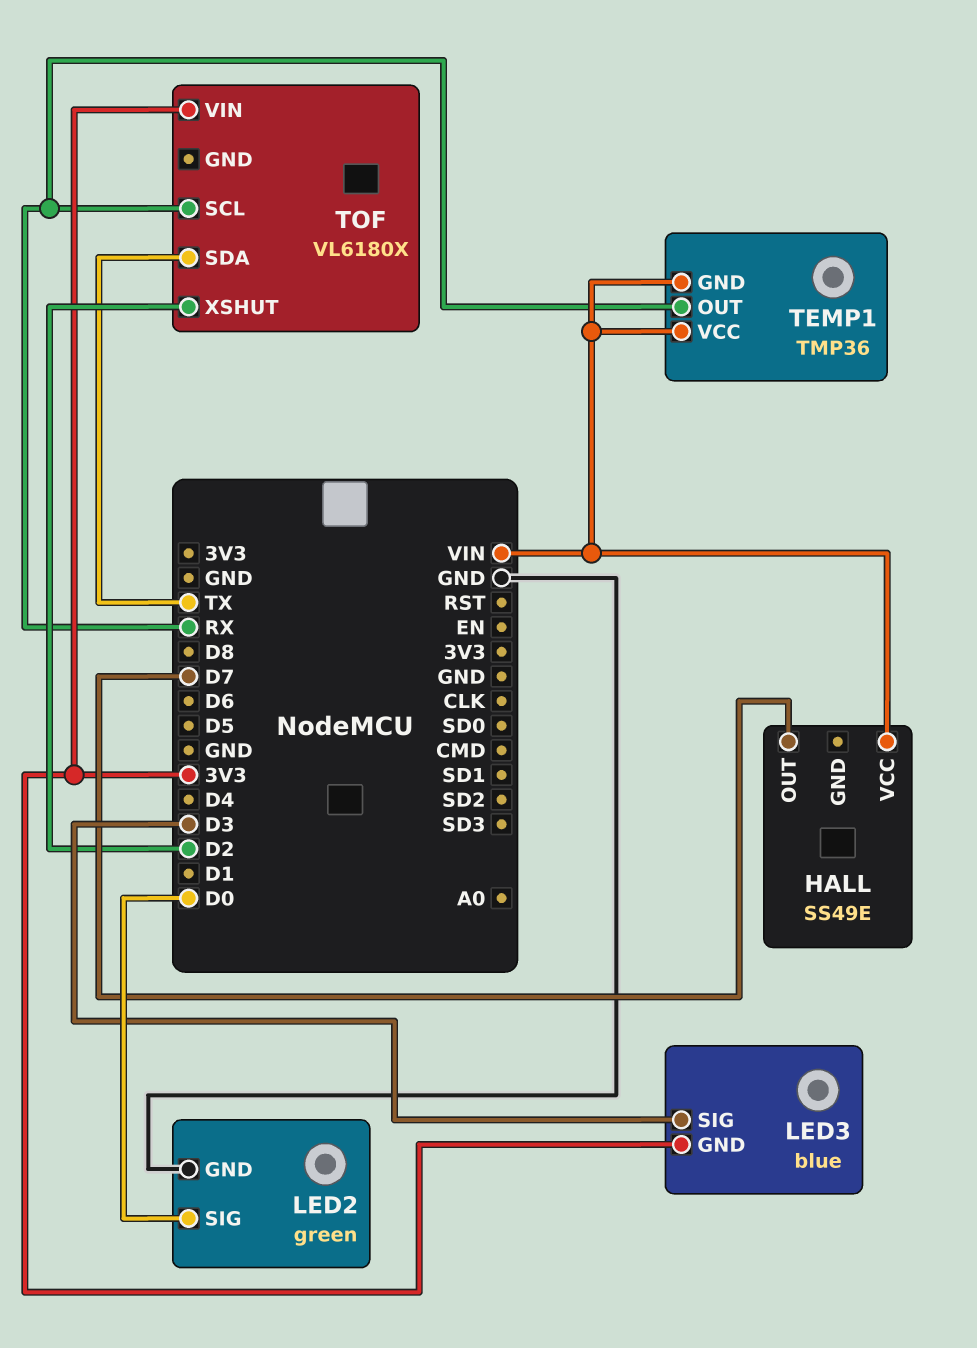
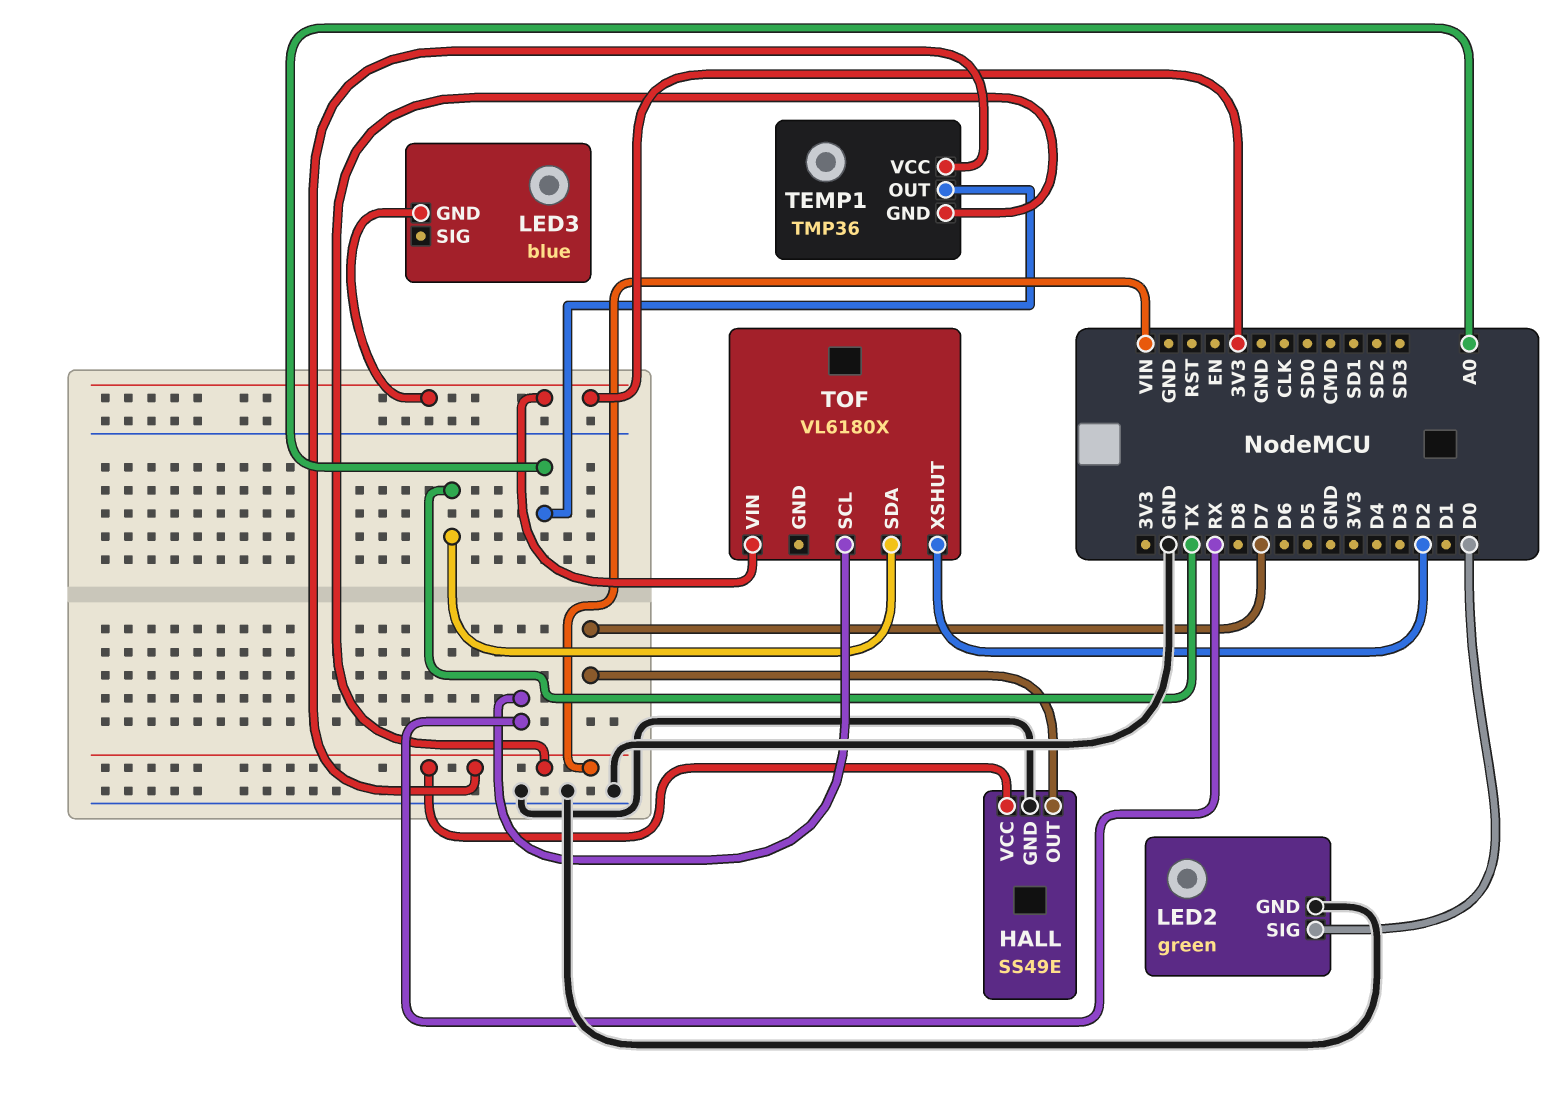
HALL pin GND: none -> GND
LED3 pin SIG: D3 -> none
TEMP1 pin OUT: RX -> A0

